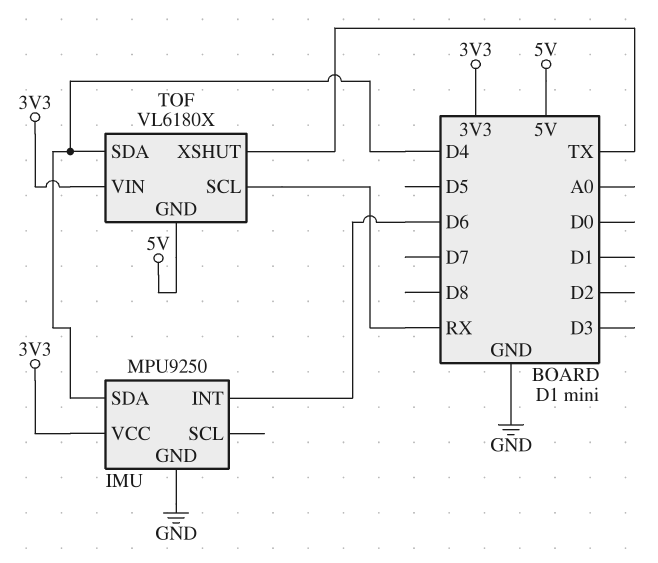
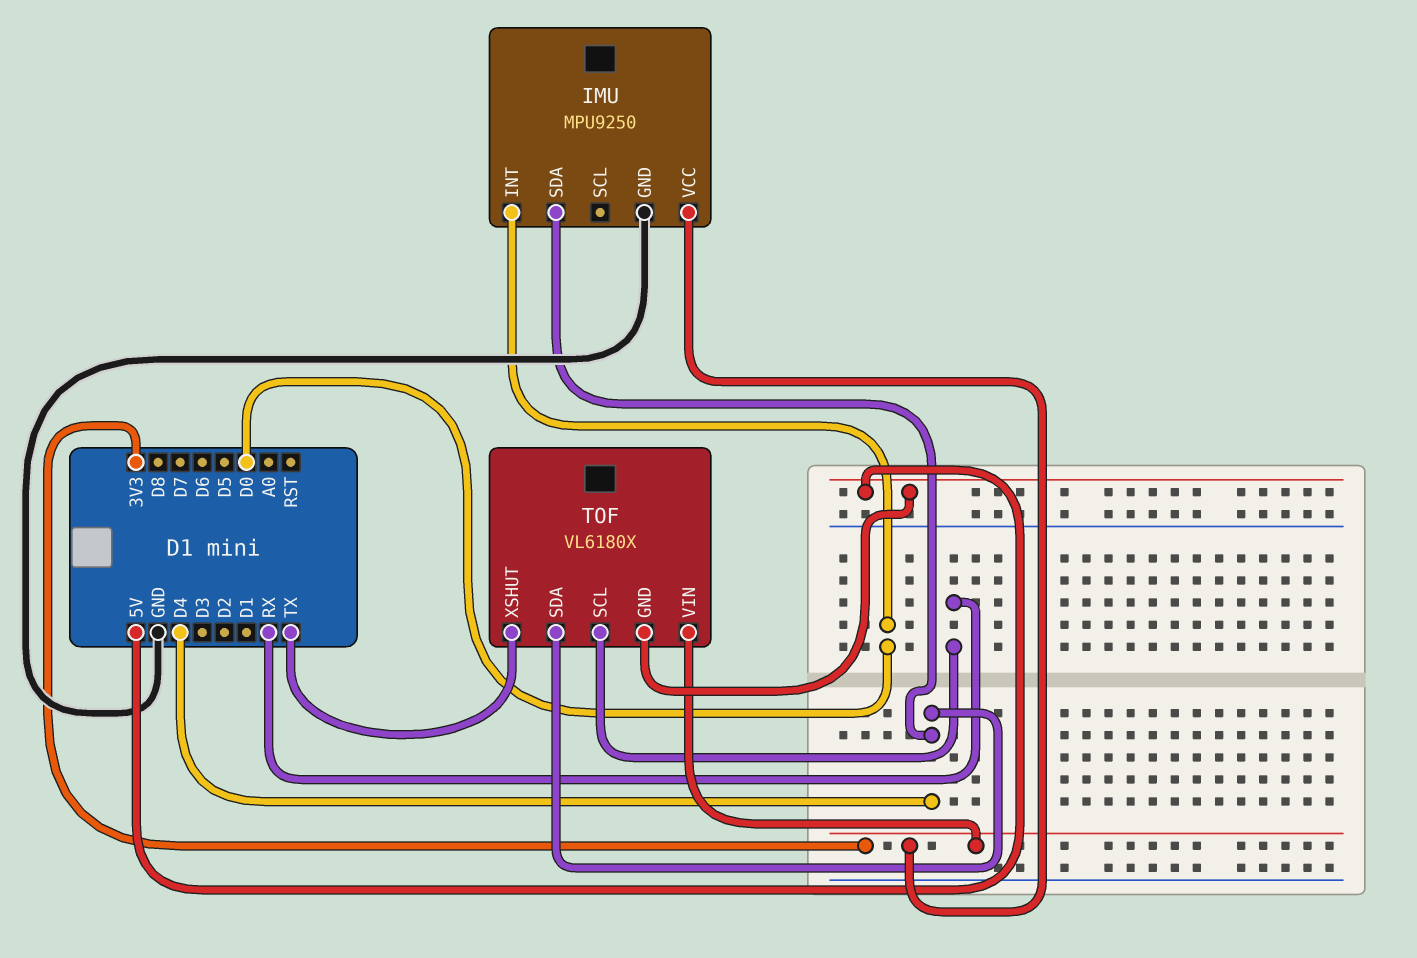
IMU pin INT: D6 -> D0

